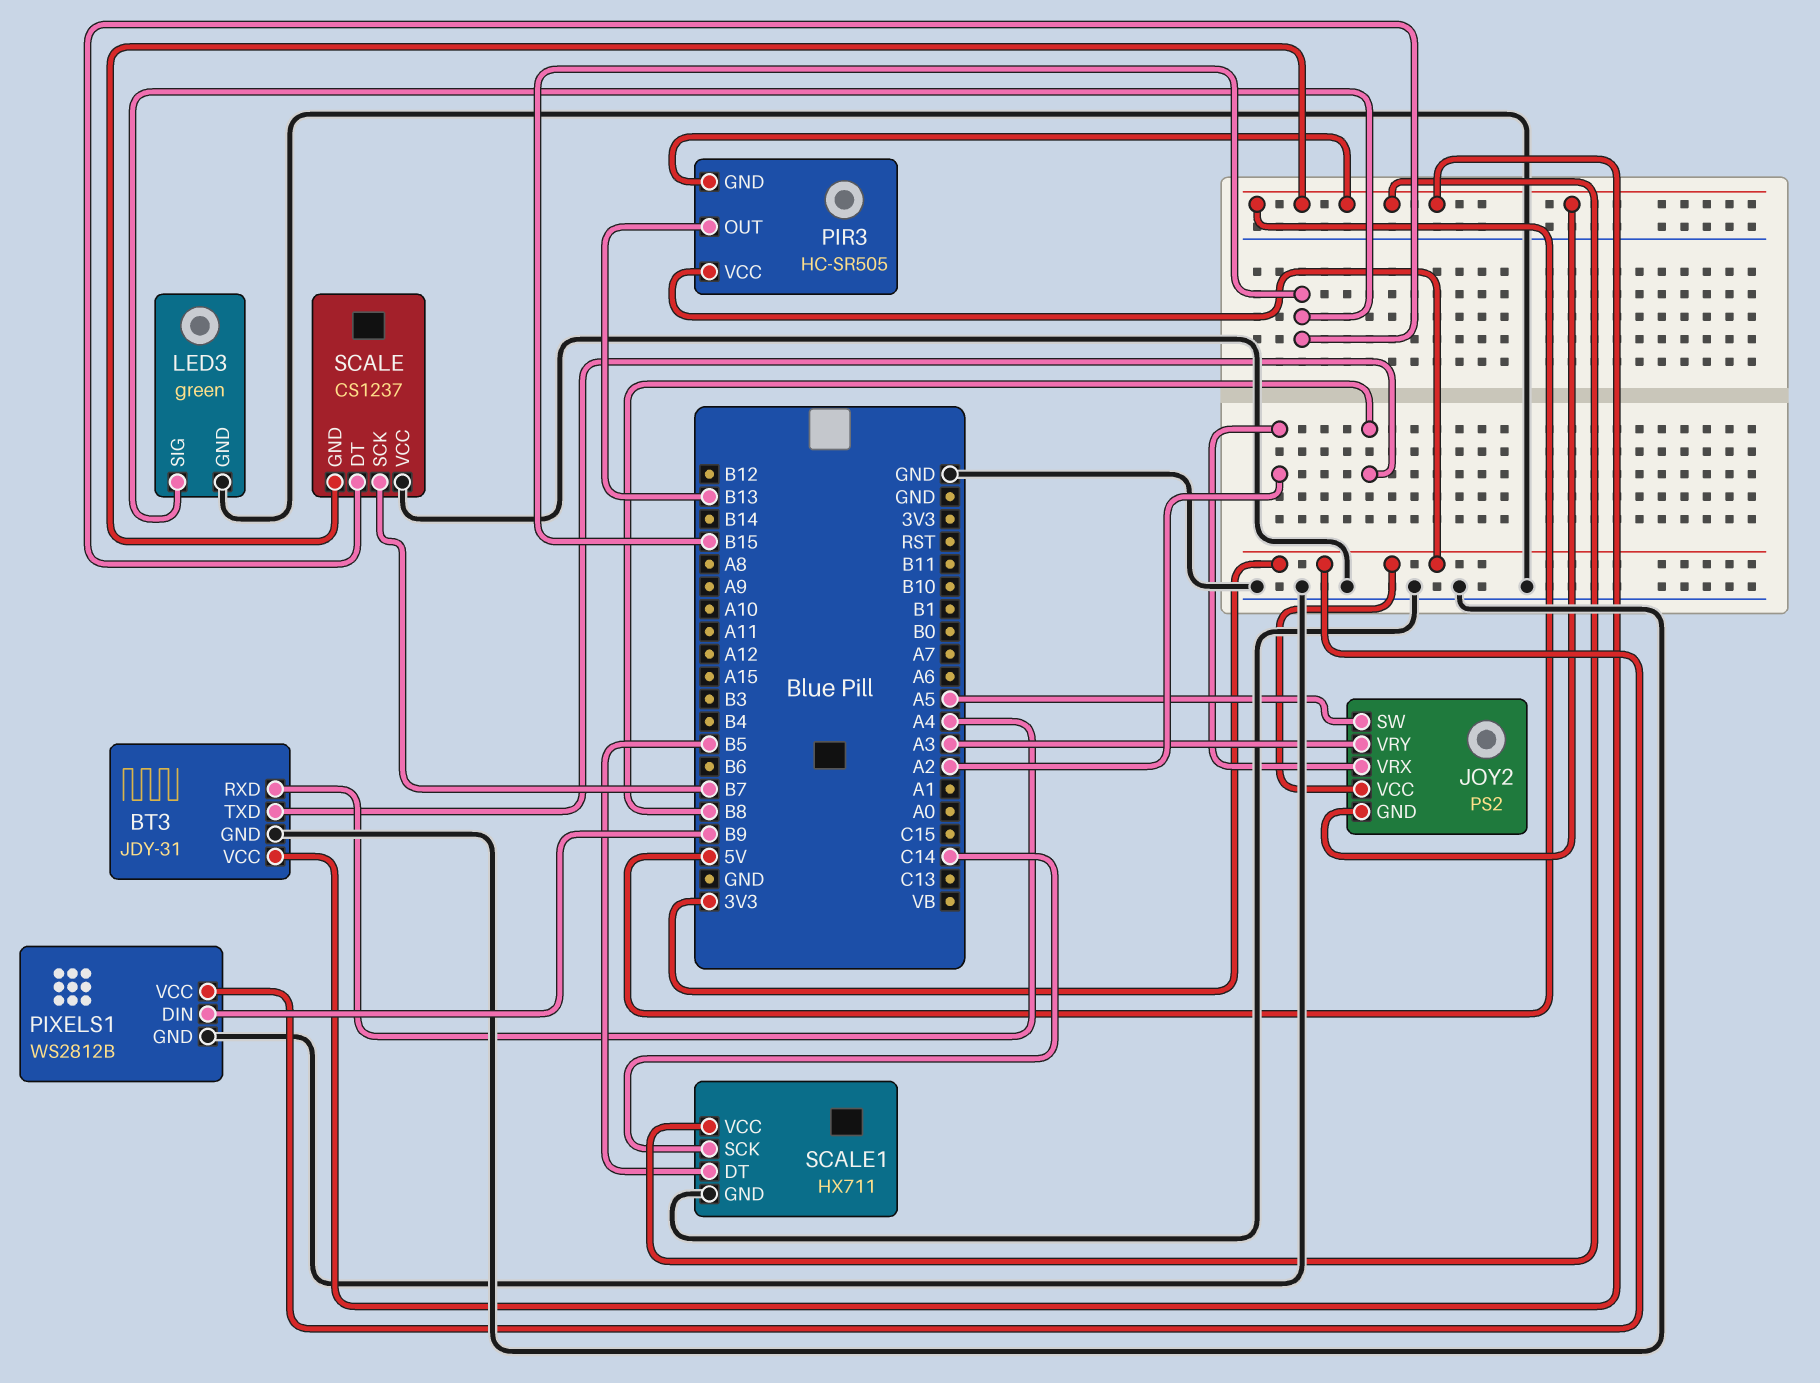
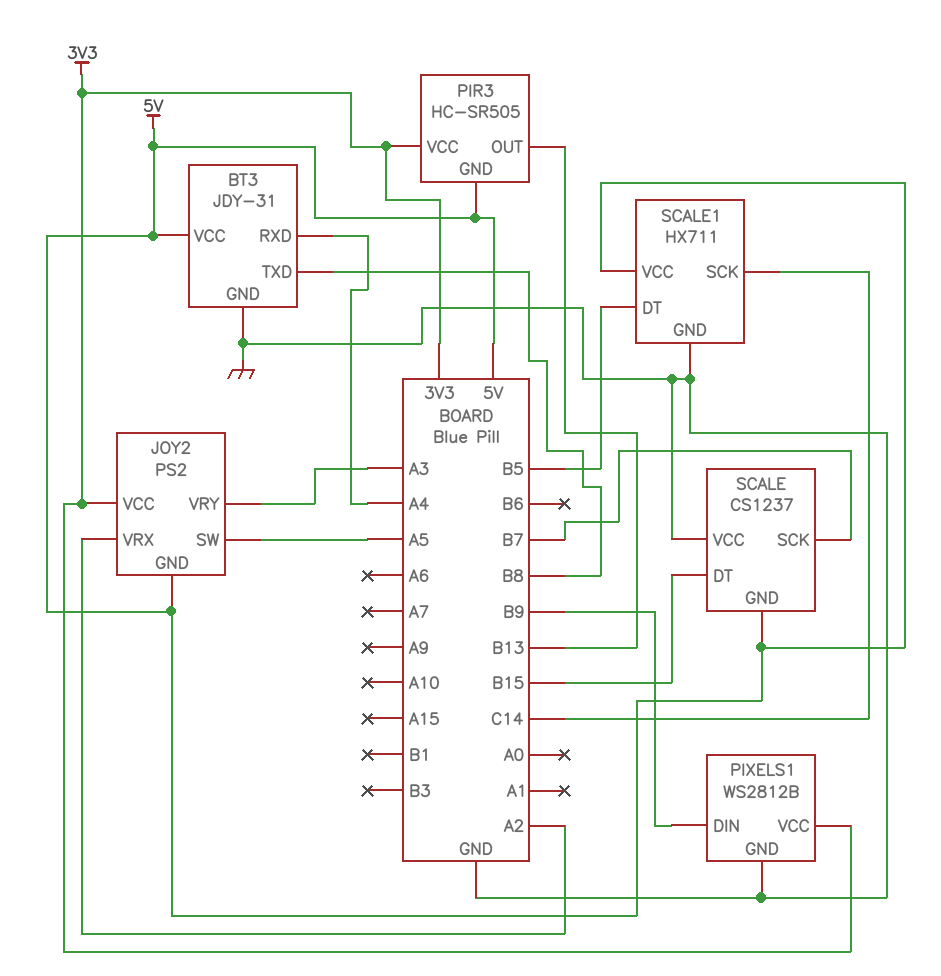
LED3: green -> none
LED3 pin GND: GND -> none
LED3 pin SIG: B15 -> none

